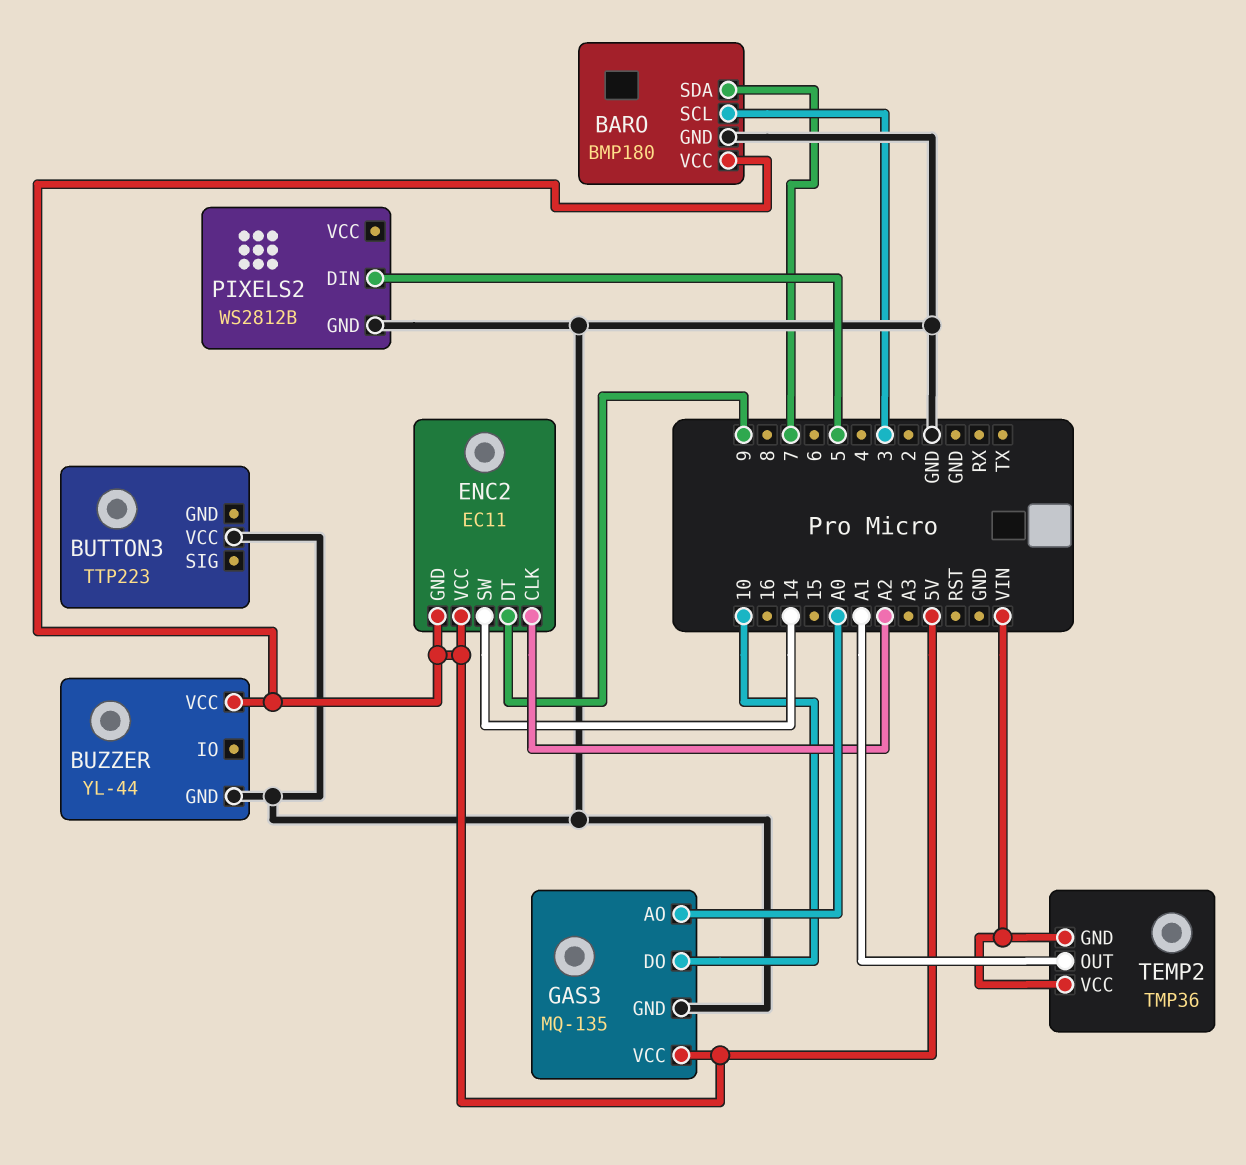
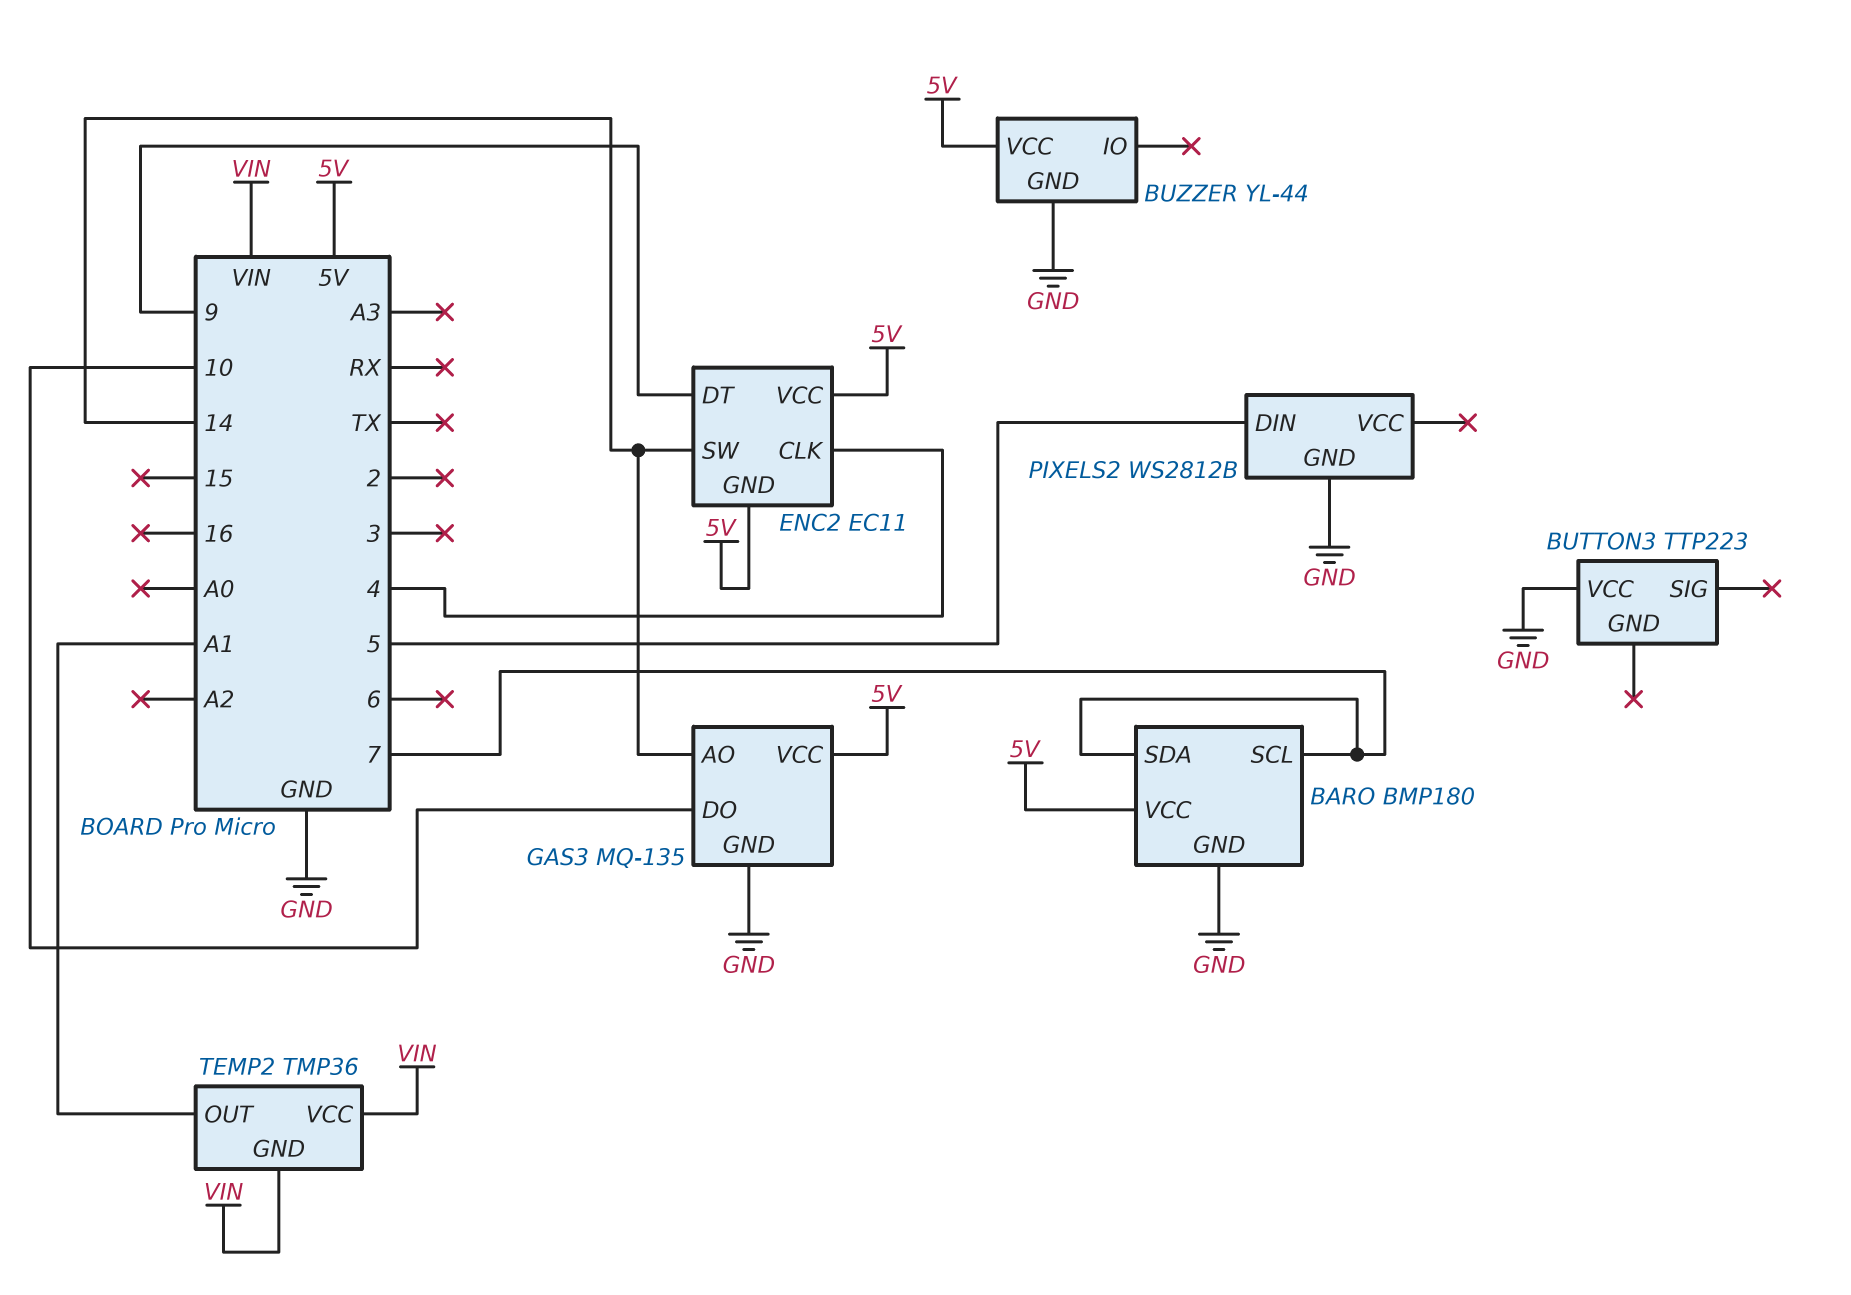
BARO pin SCL: 3 -> 7
ENC2 pin CLK: A2 -> 4
GAS3 pin AO: A0 -> 14

